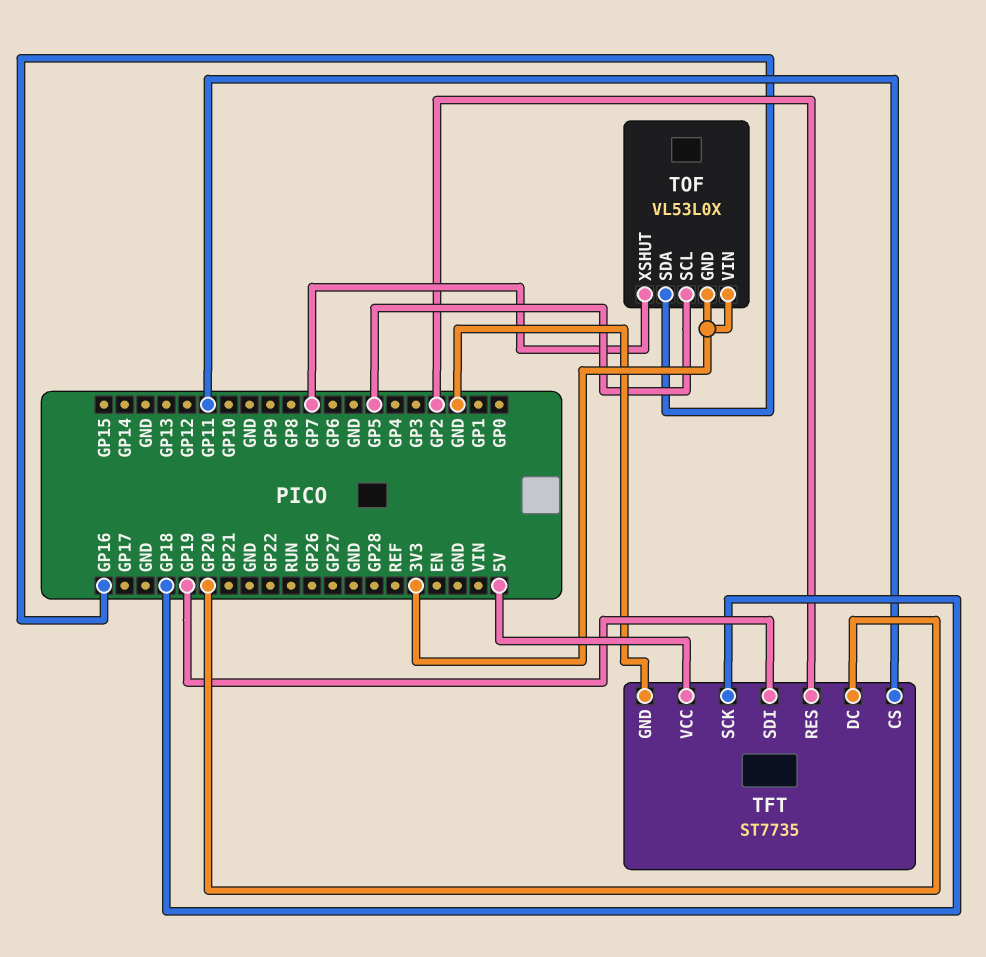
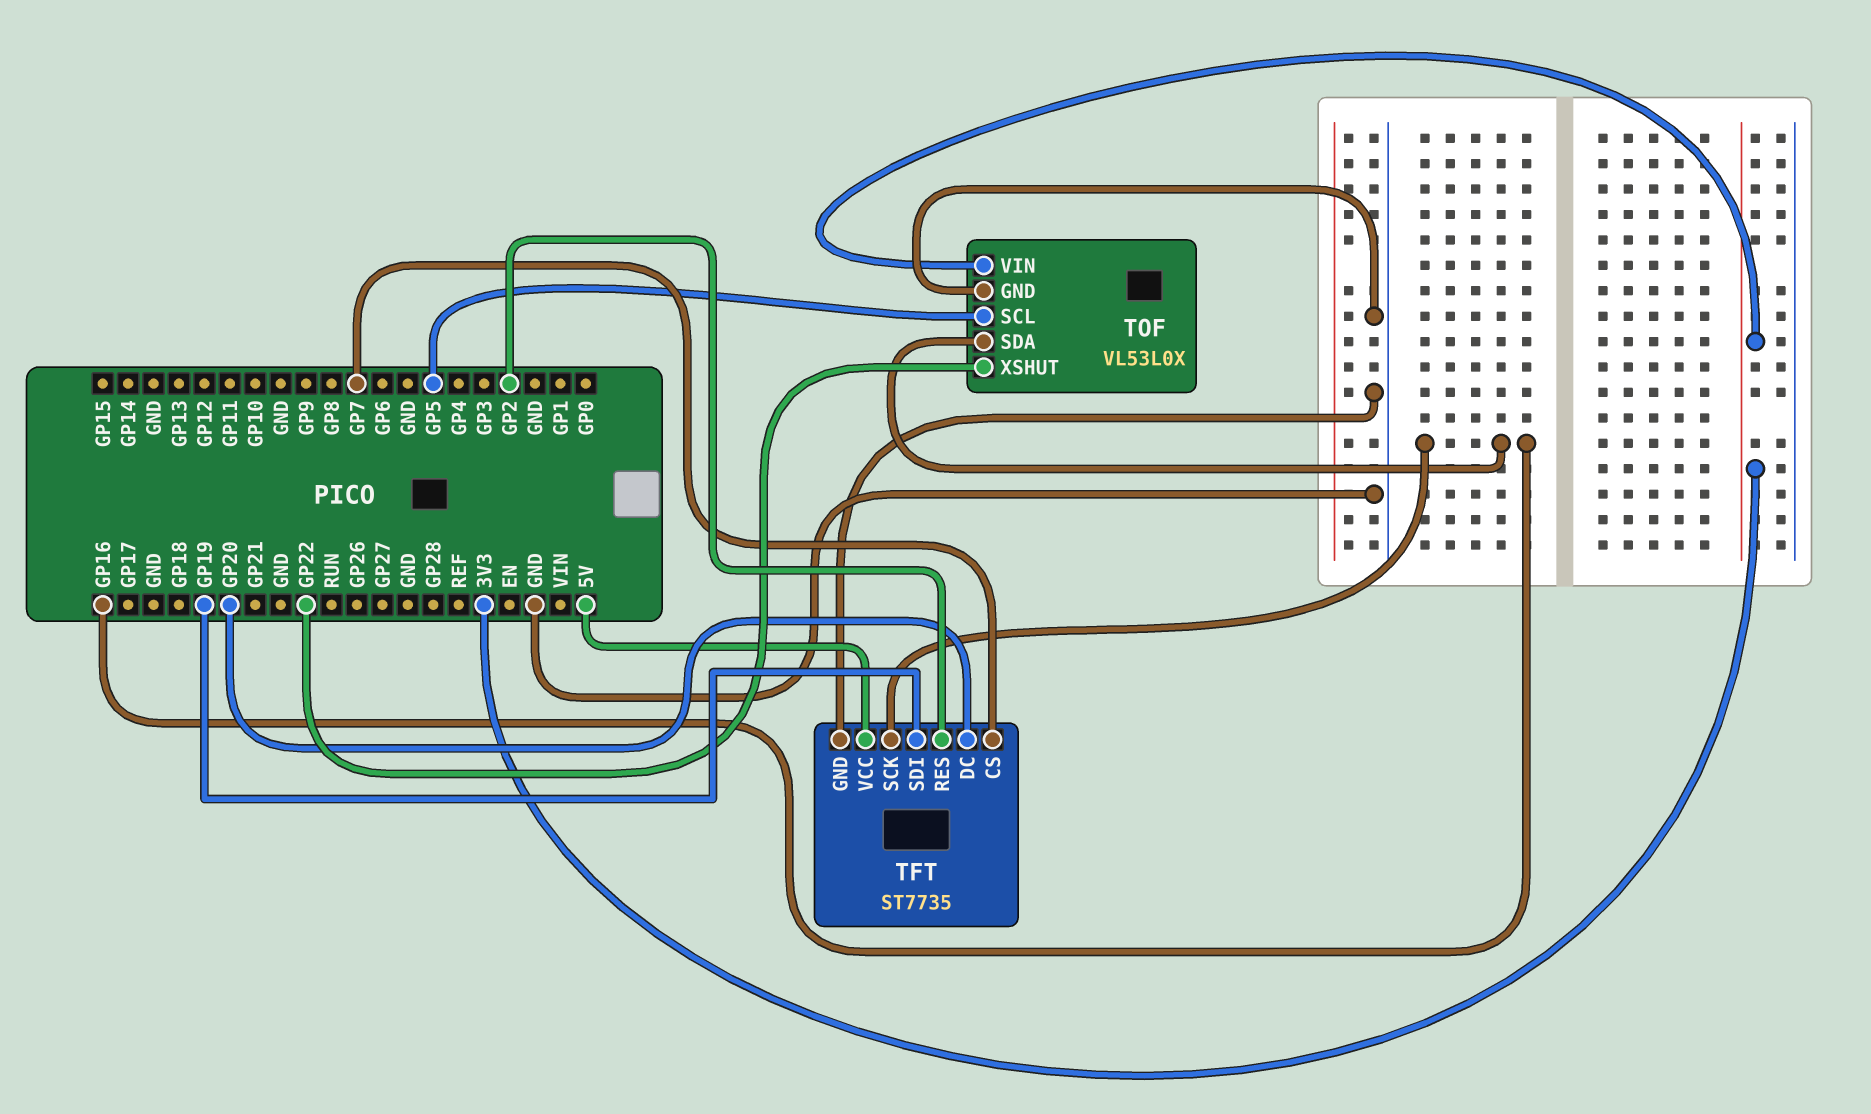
TFT pin CS: GP11 -> GP7
TFT pin SCK: GP18 -> GP16
TOF pin GND: 3V3 -> GND
TOF pin XSHUT: GP7 -> GP22

